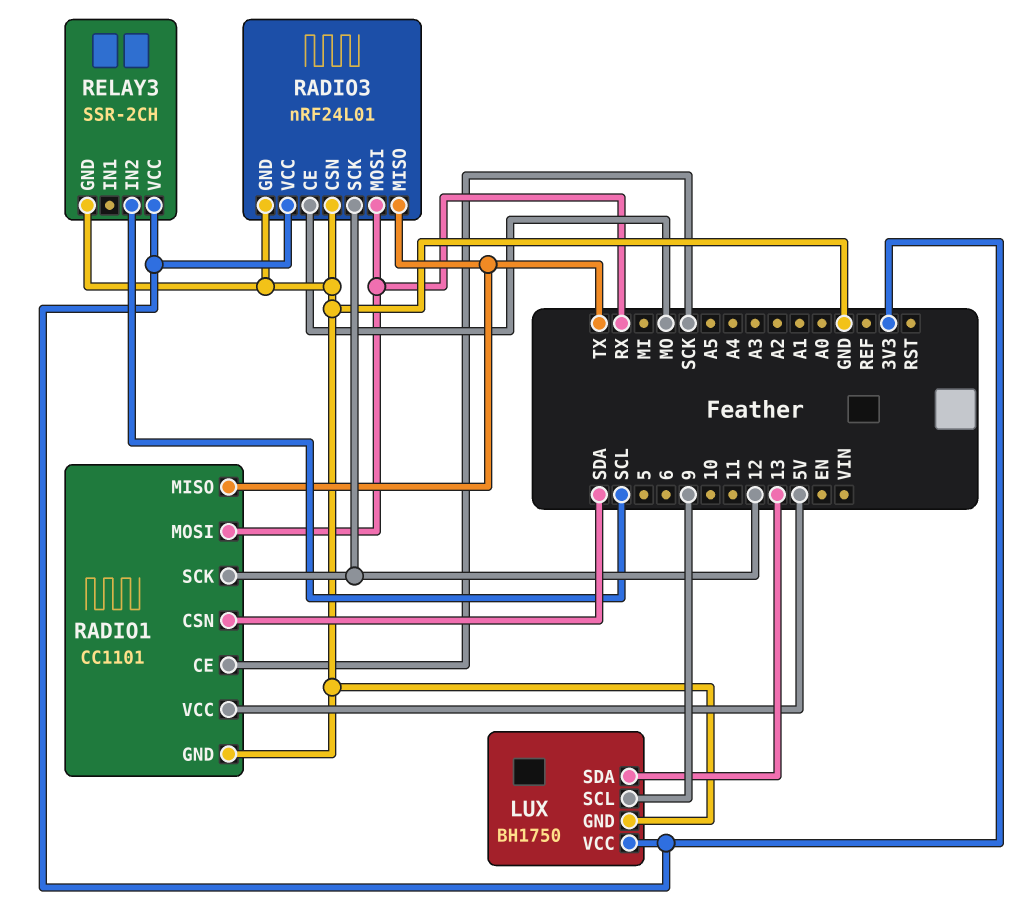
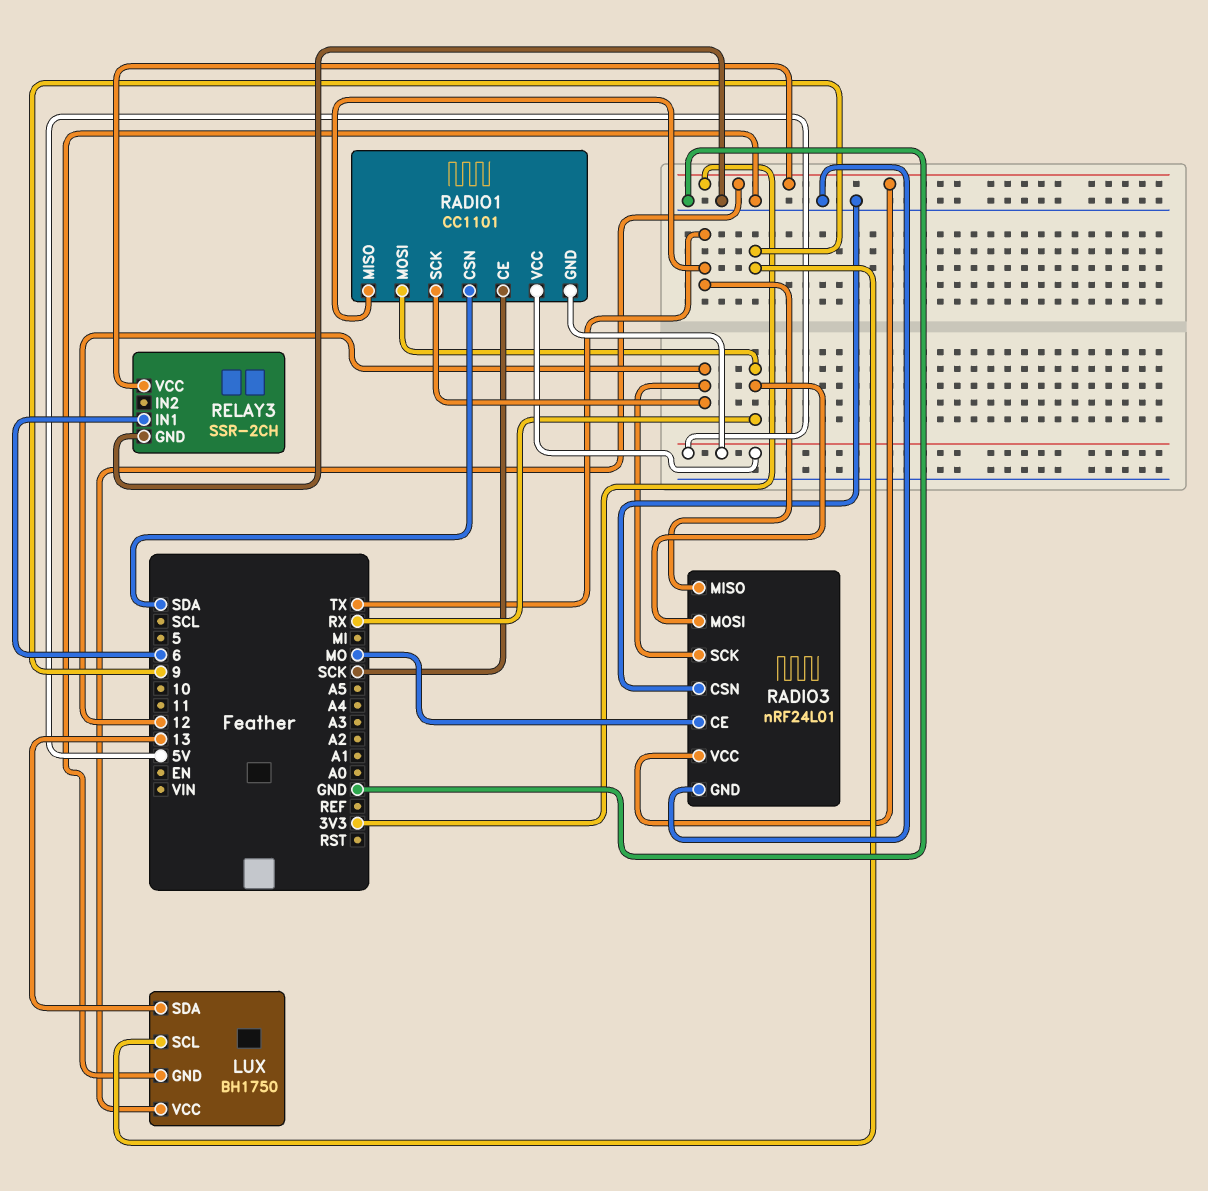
RADIO1 pin GND: GND -> 5V
RELAY3 pin IN1: none -> 6
RELAY3 pin IN2: SCL -> none

